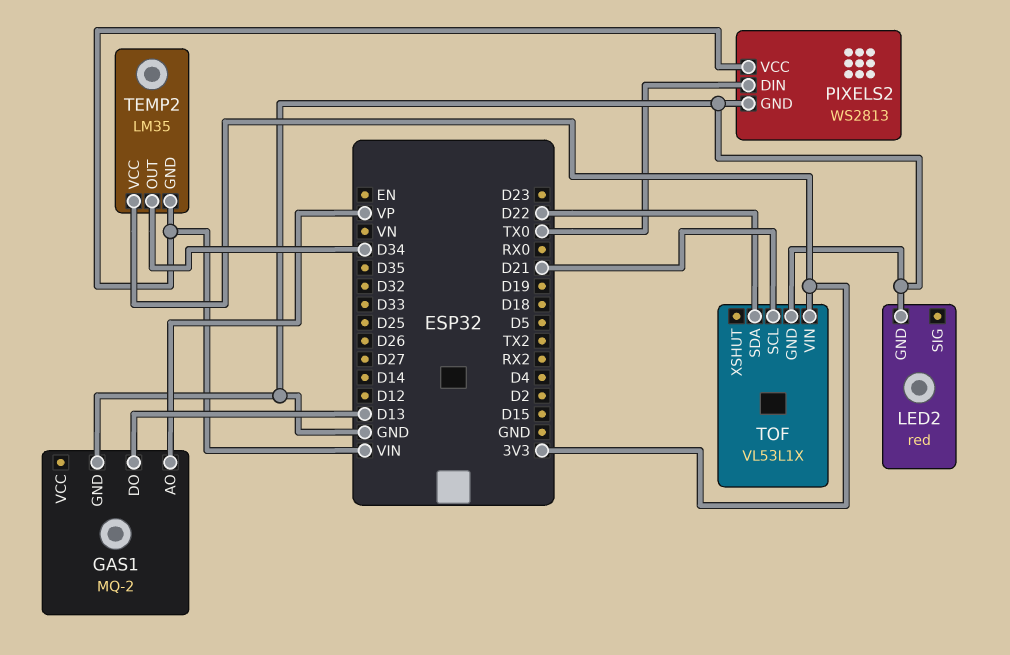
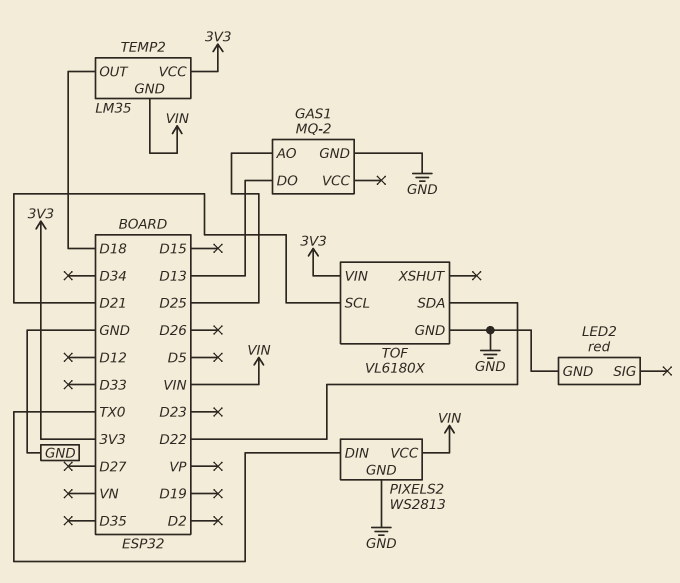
GAS1 pin AO: VP -> D25
TEMP2 pin OUT: D34 -> D18
TOF: VL53L1X -> VL6180X

